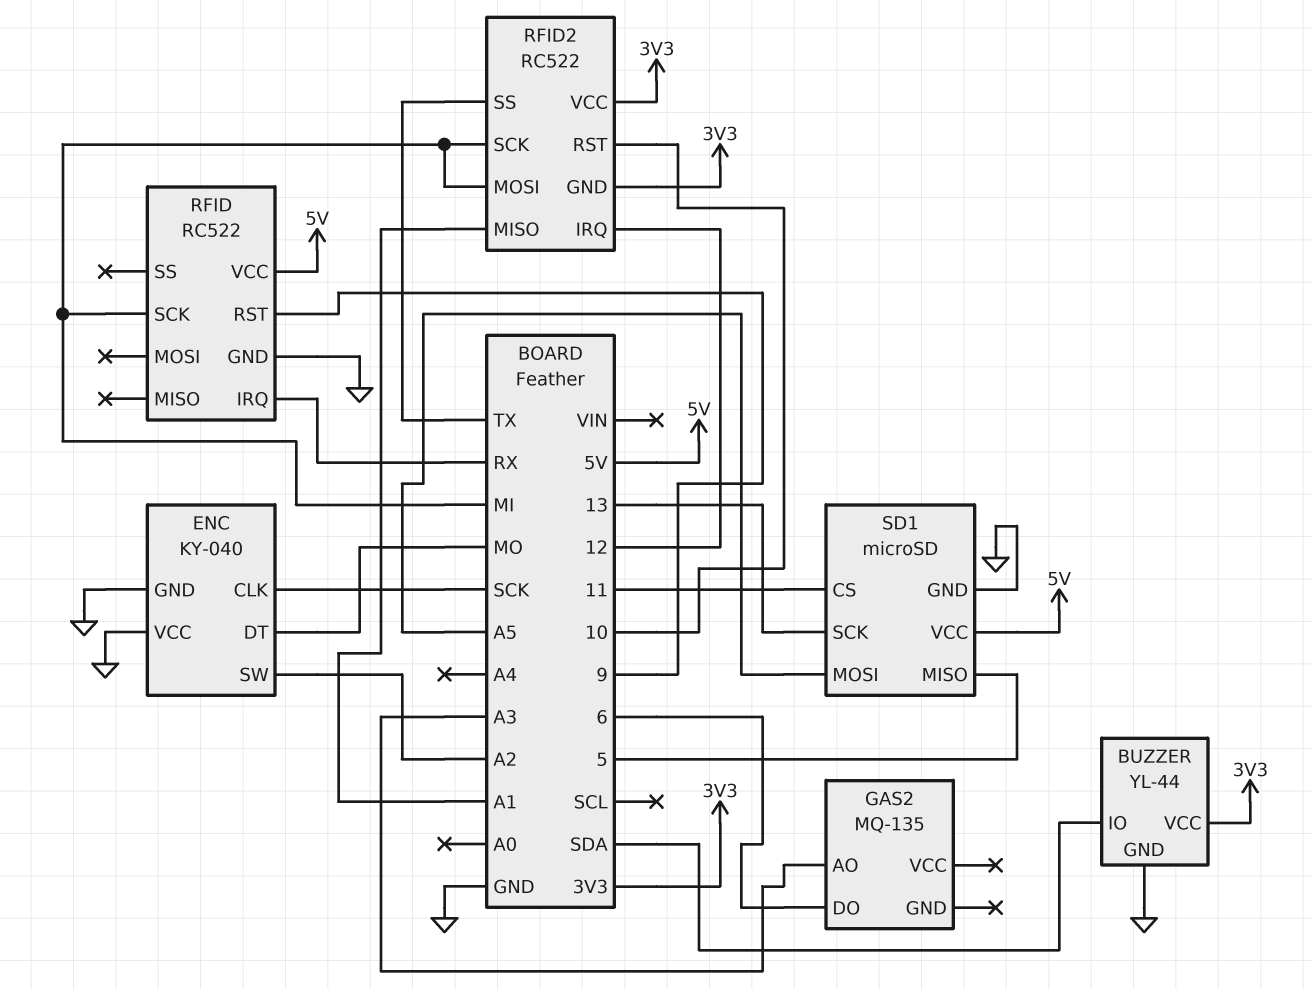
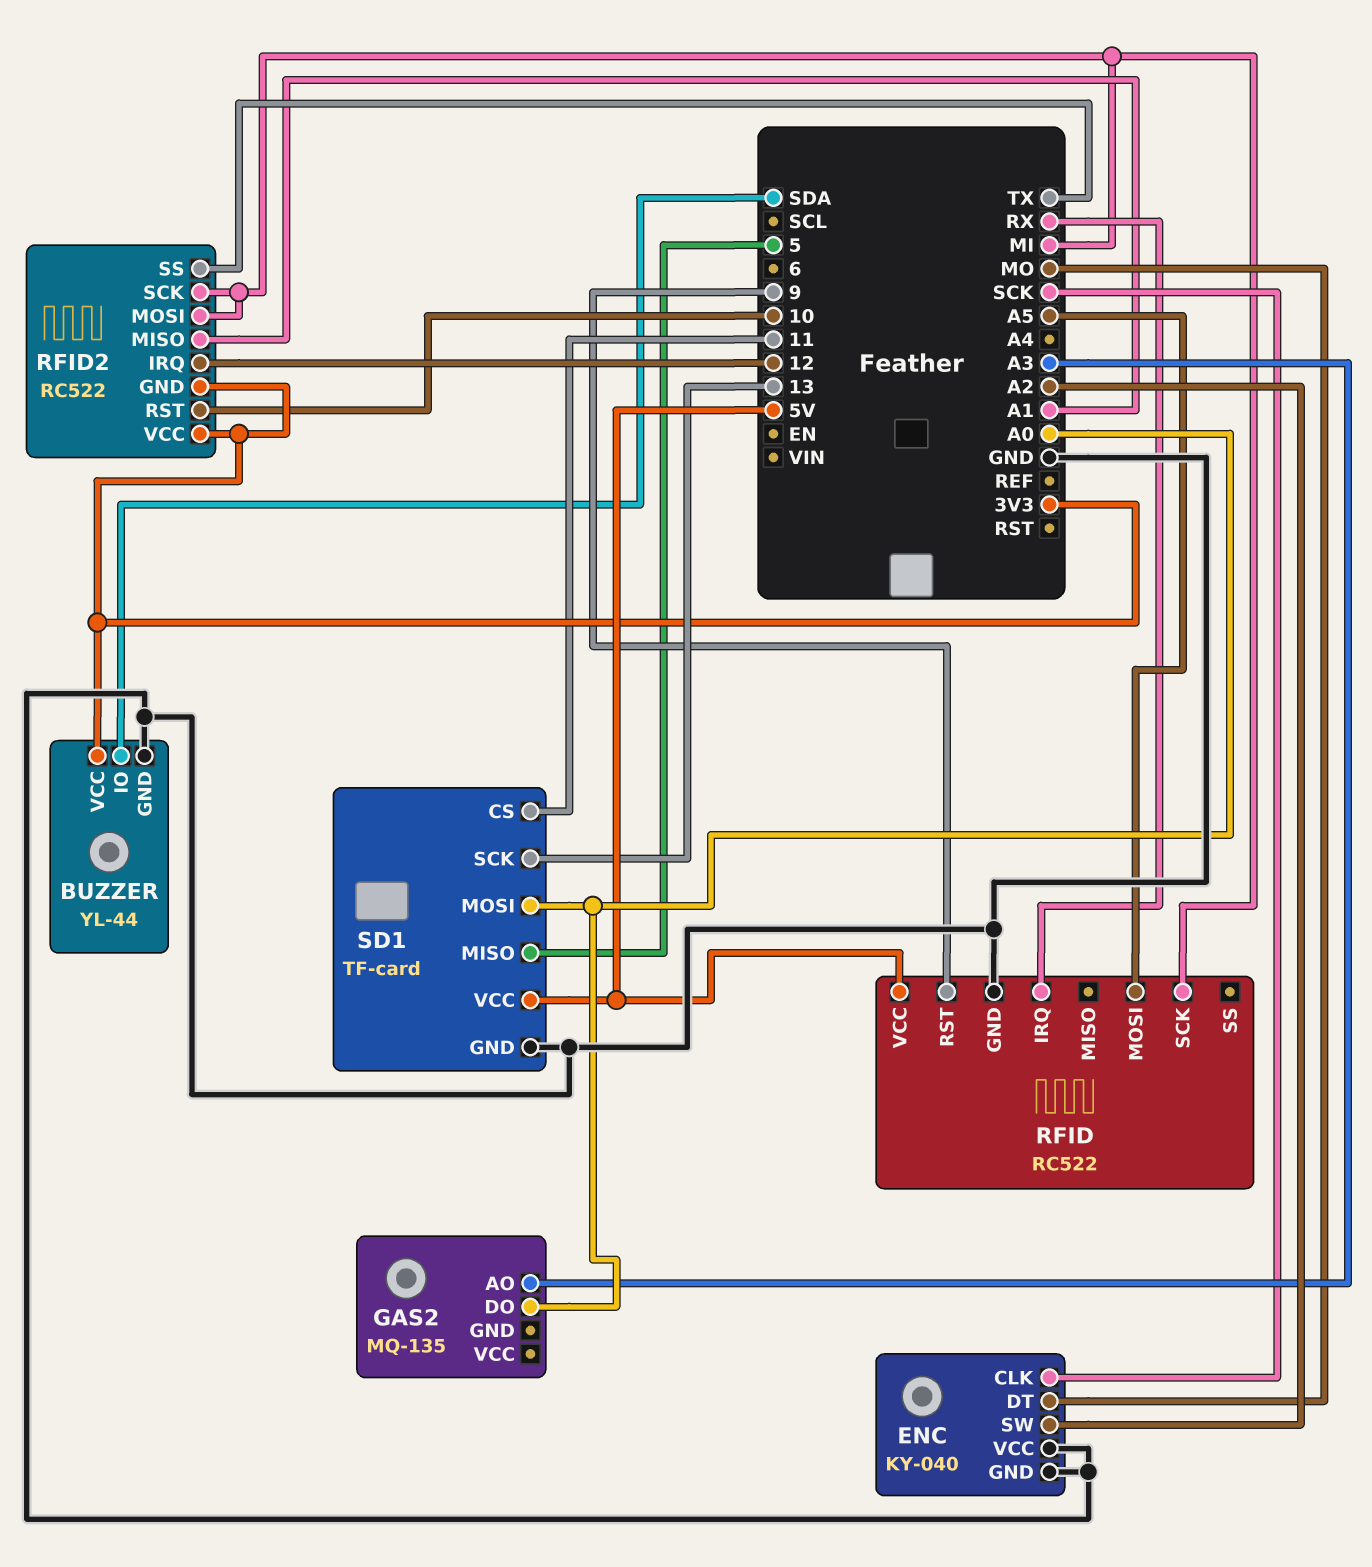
GAS2 pin DO: 6 -> A0
RFID pin MOSI: none -> A5
SD1: microSD -> TF-card
SD1 pin MOSI: A5 -> A0

